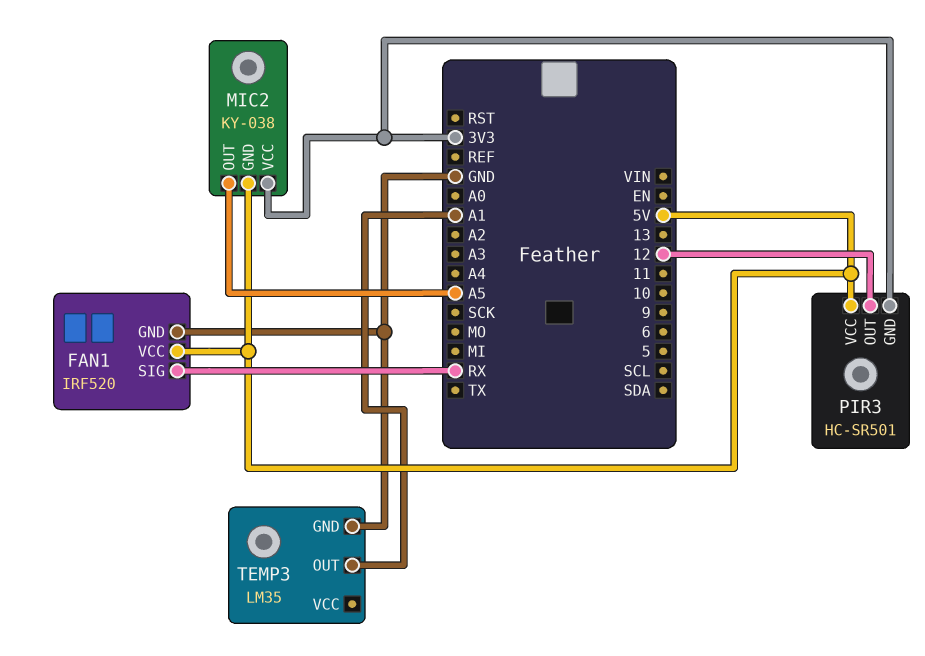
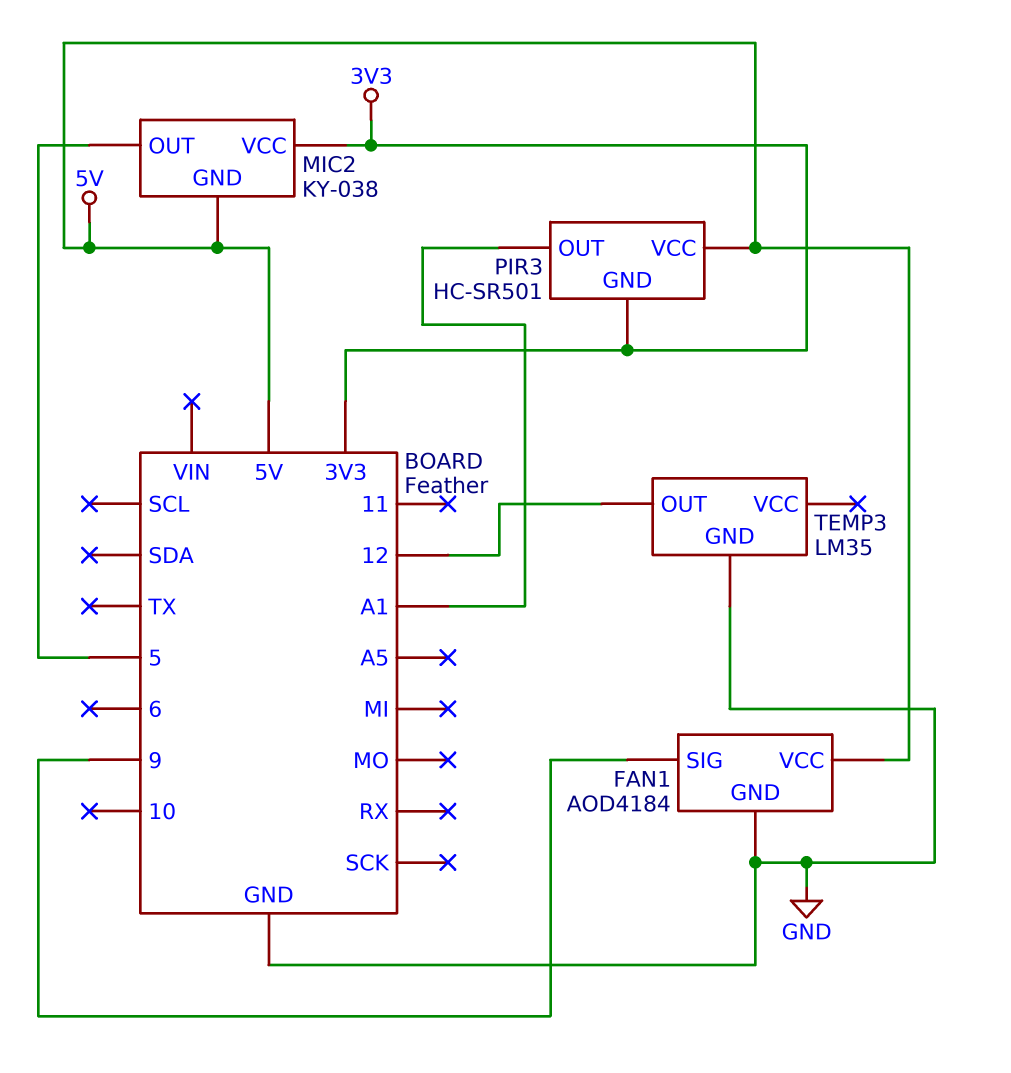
FAN1: IRF520 -> AOD4184
FAN1 pin SIG: RX -> 9
MIC2 pin OUT: A5 -> 5
PIR3 pin OUT: 12 -> A1
TEMP3 pin OUT: A1 -> 12

